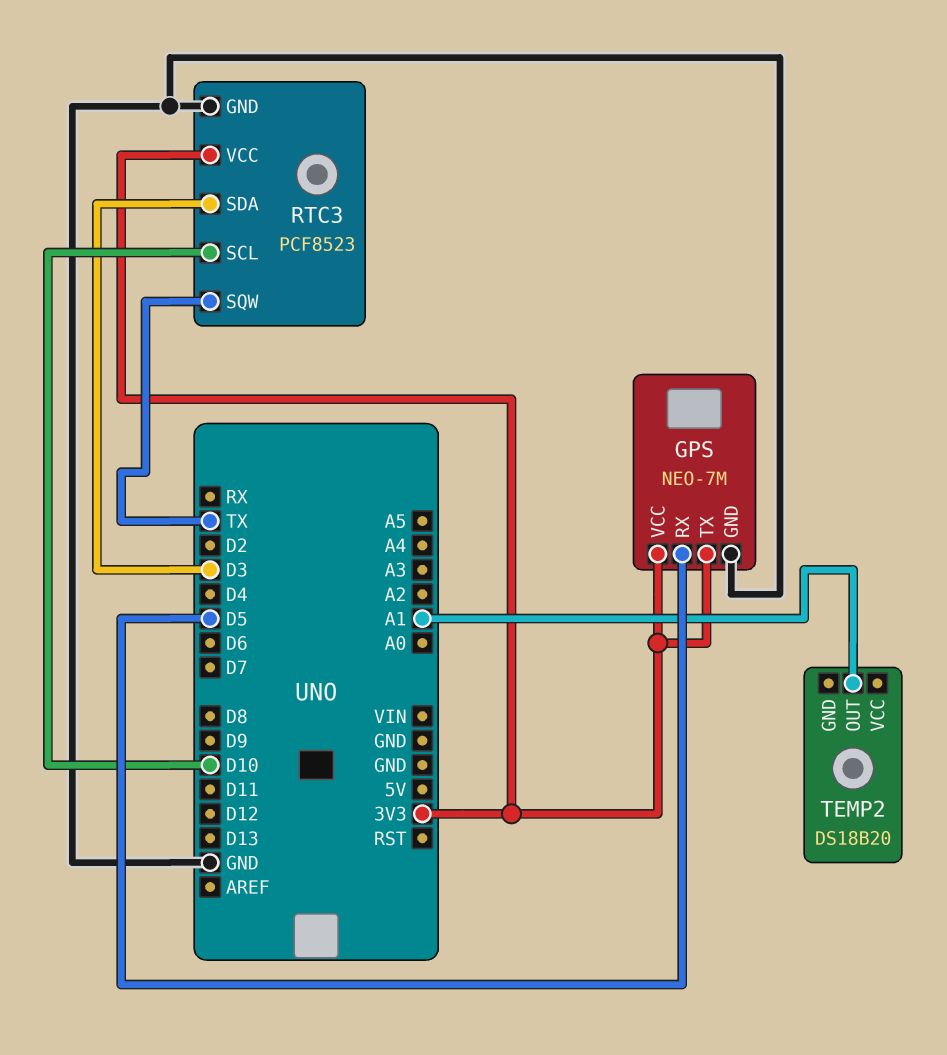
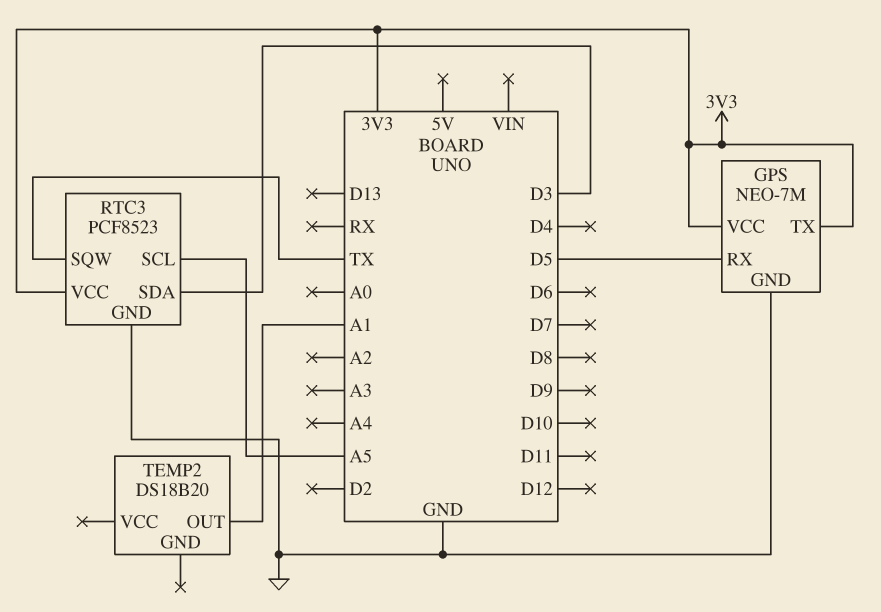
RTC3 pin SCL: D10 -> A5

